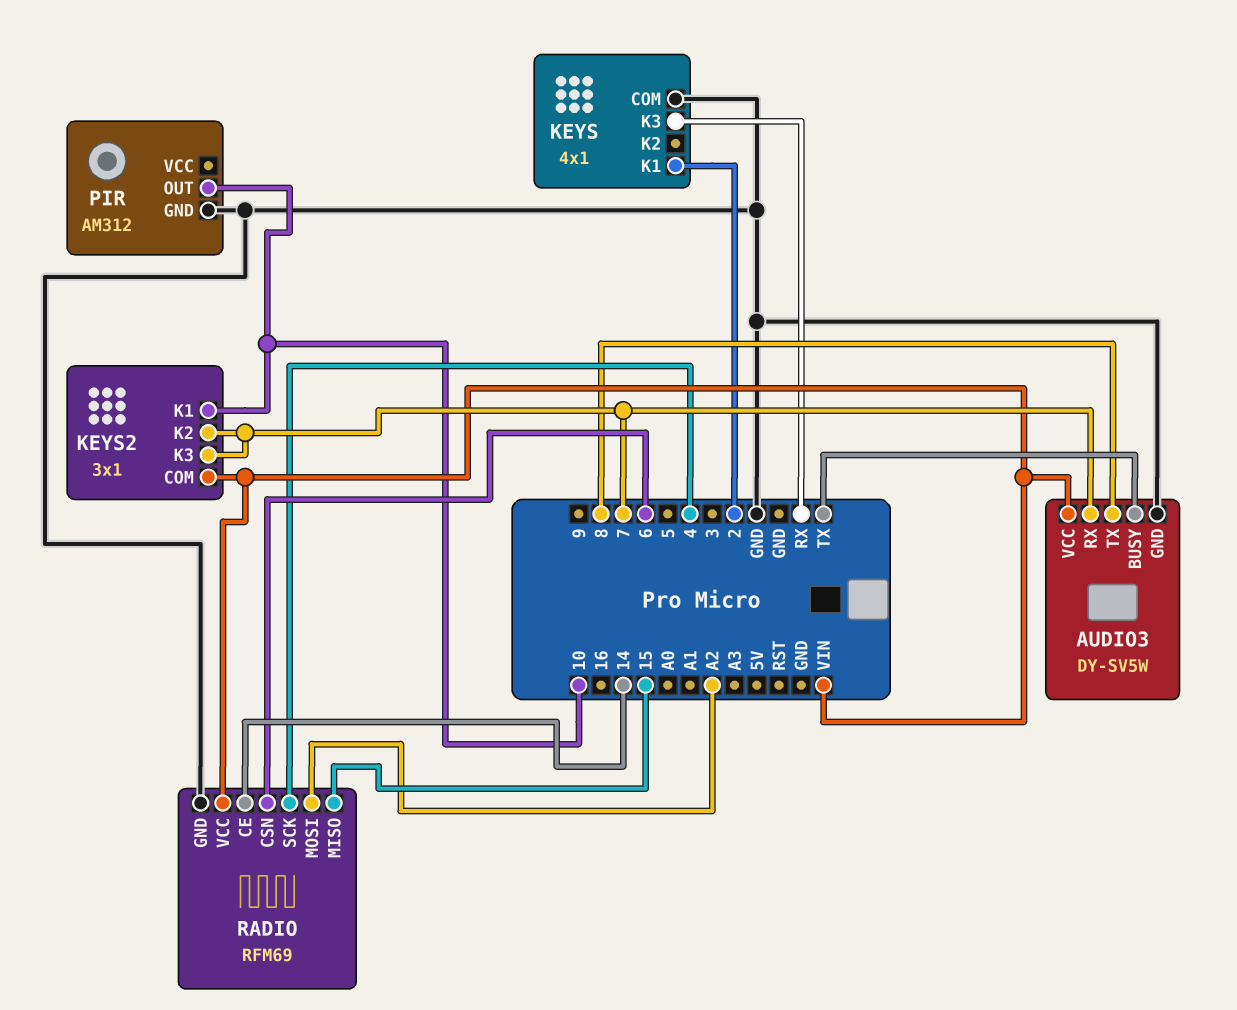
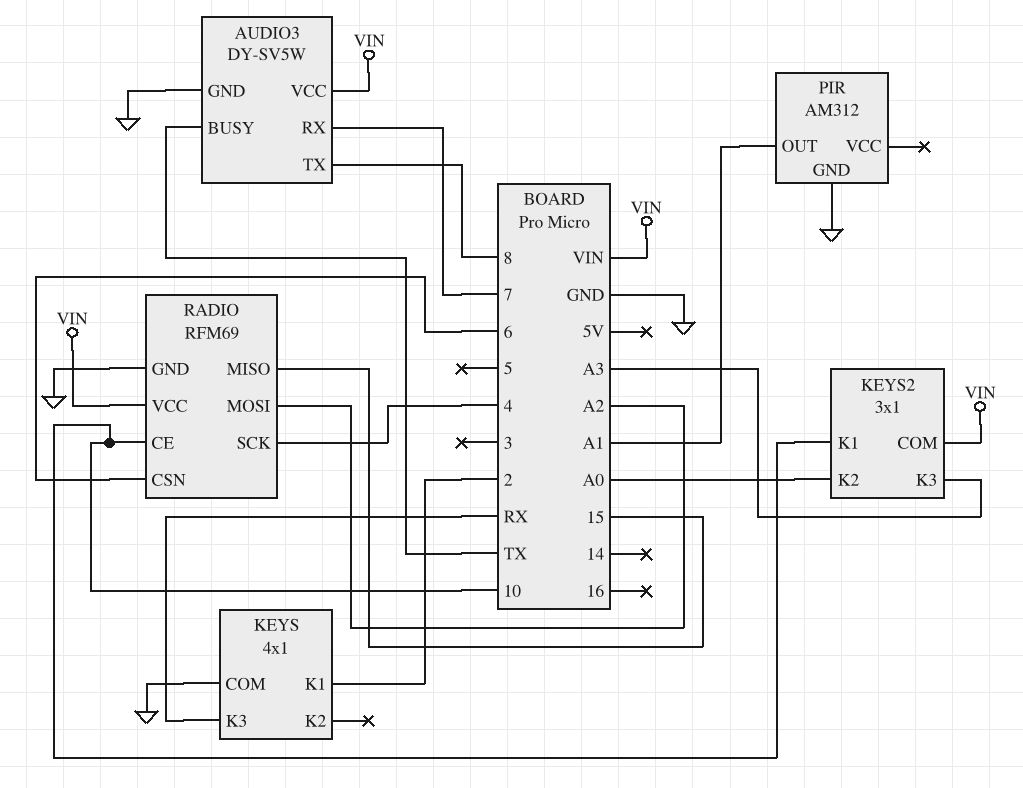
KEYS2 pin K2: 7 -> A0
KEYS2 pin K3: 7 -> A3
PIR pin OUT: 10 -> A1
RADIO pin CE: 14 -> 10

